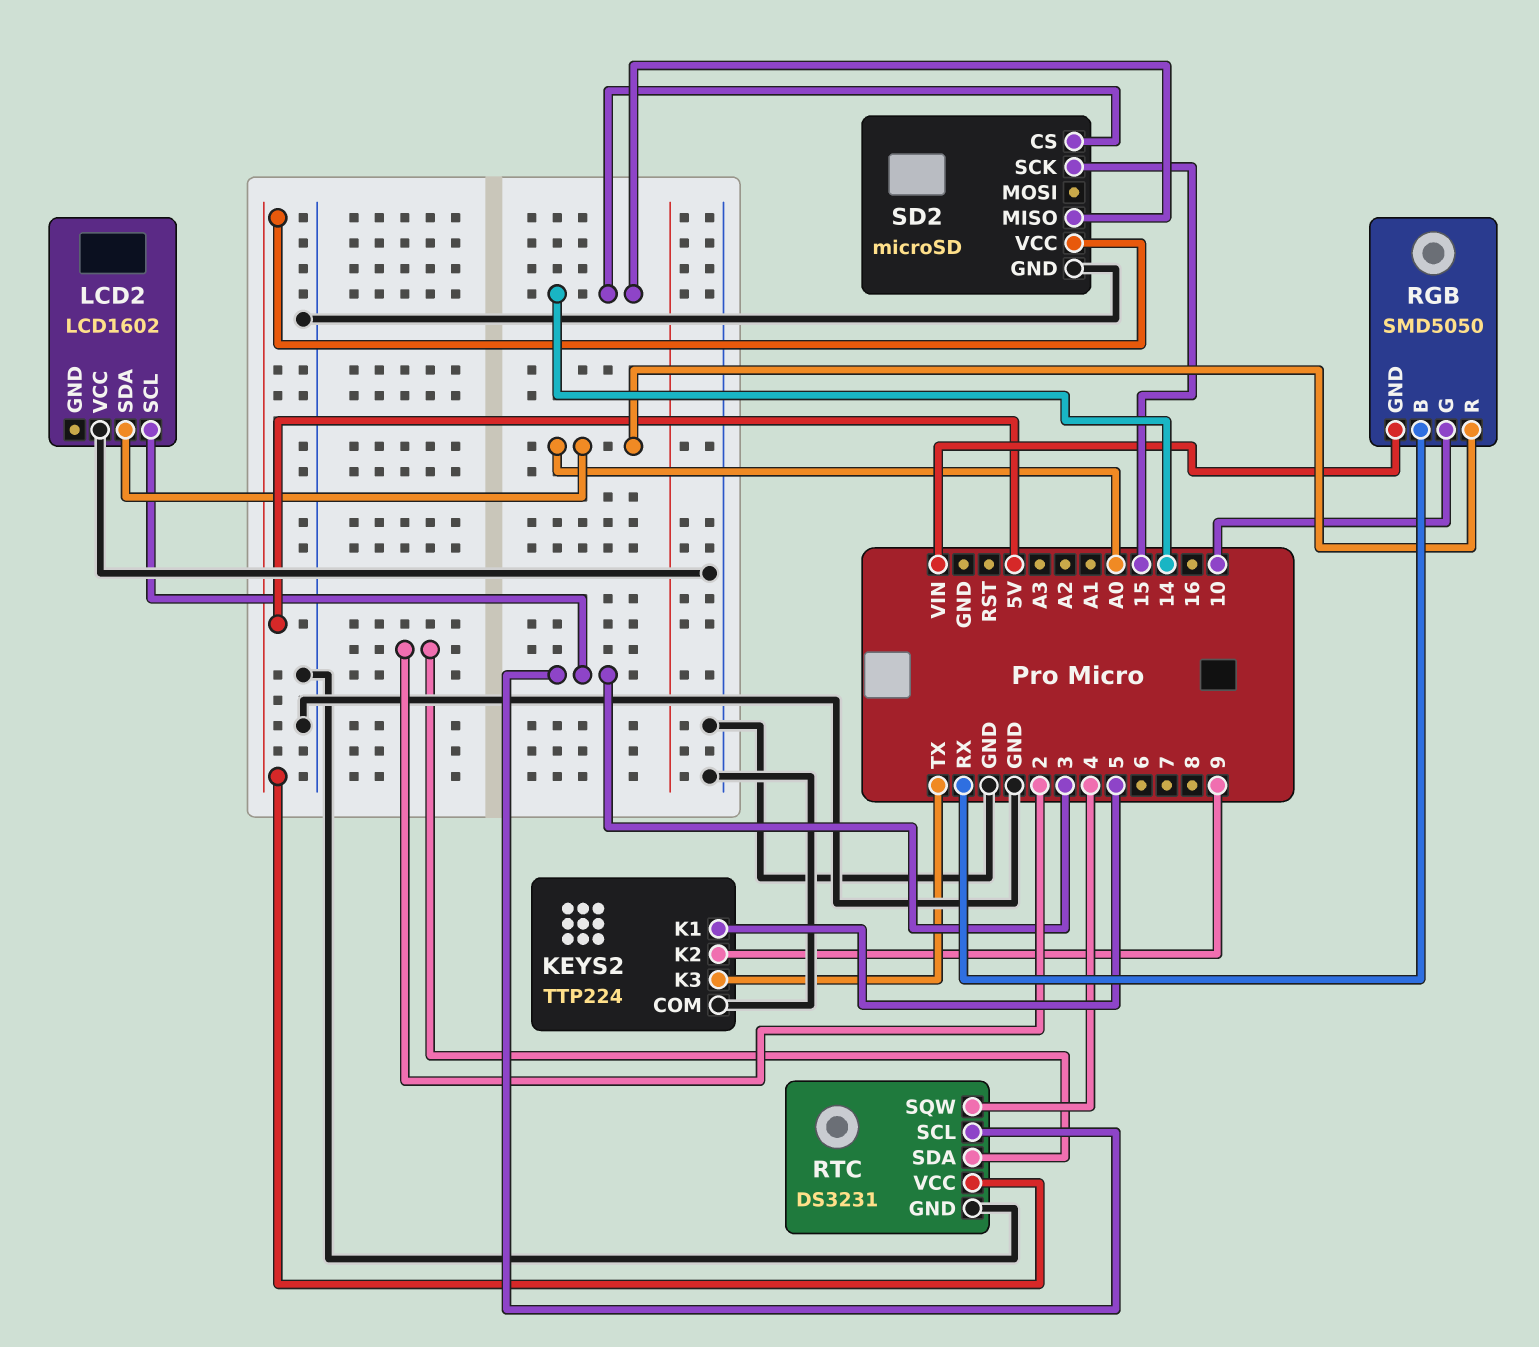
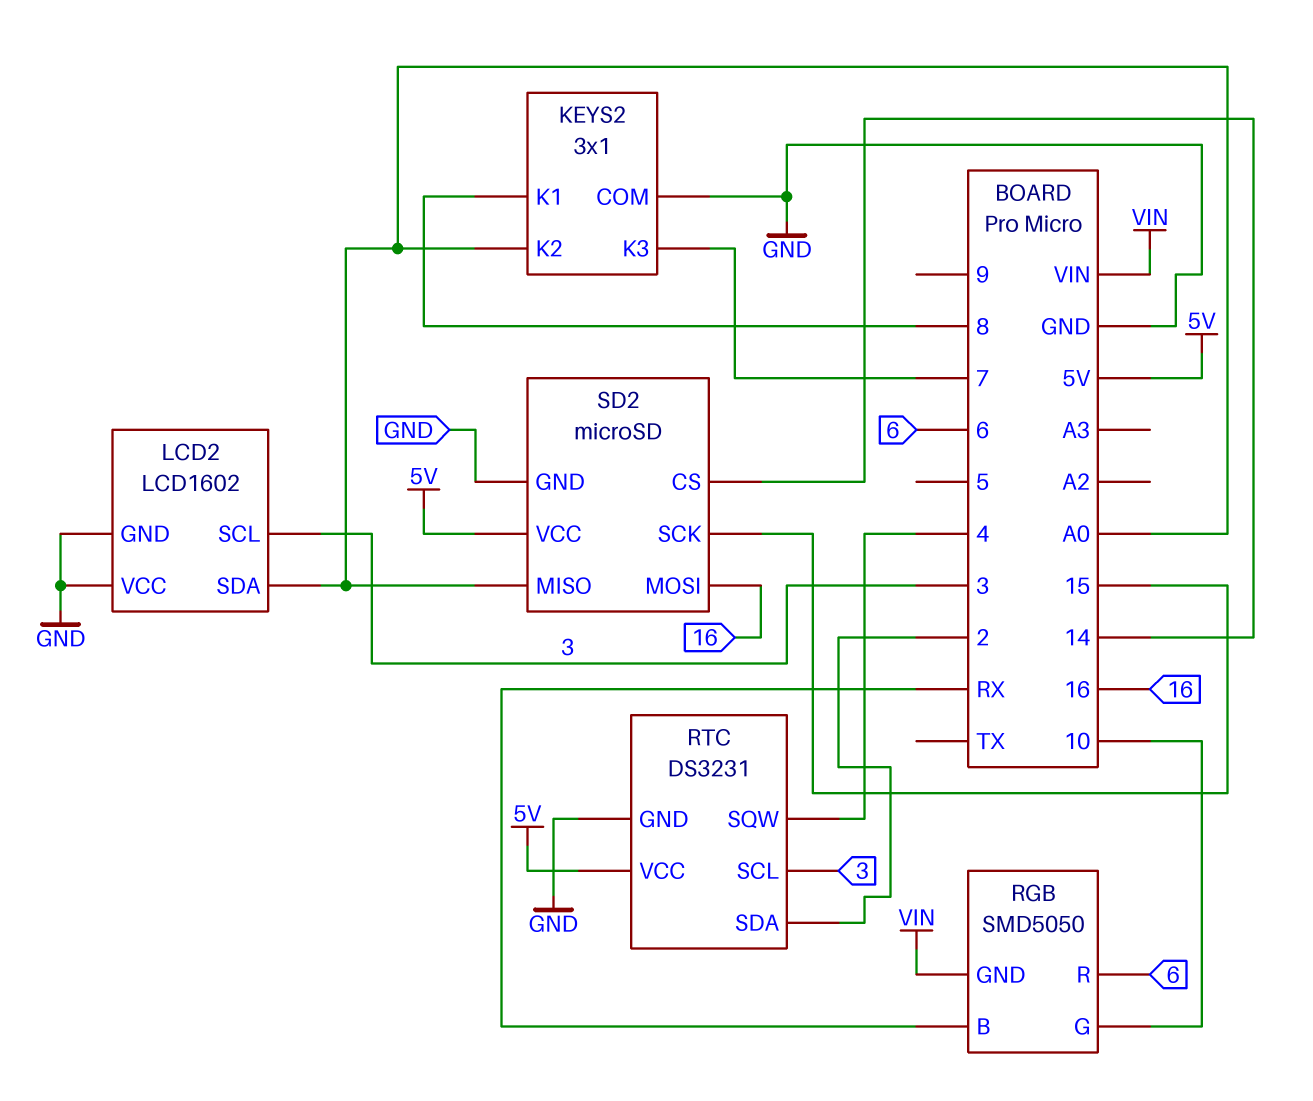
KEYS2: TTP224 -> 3x1
KEYS2 pin K1: 5 -> 8
KEYS2 pin K2: 9 -> A0
KEYS2 pin K3: TX -> 7
LCD2 pin GND: none -> GND
RGB pin R: A0 -> 6
SD2 pin MISO: 14 -> A0
SD2 pin MOSI: none -> 16

